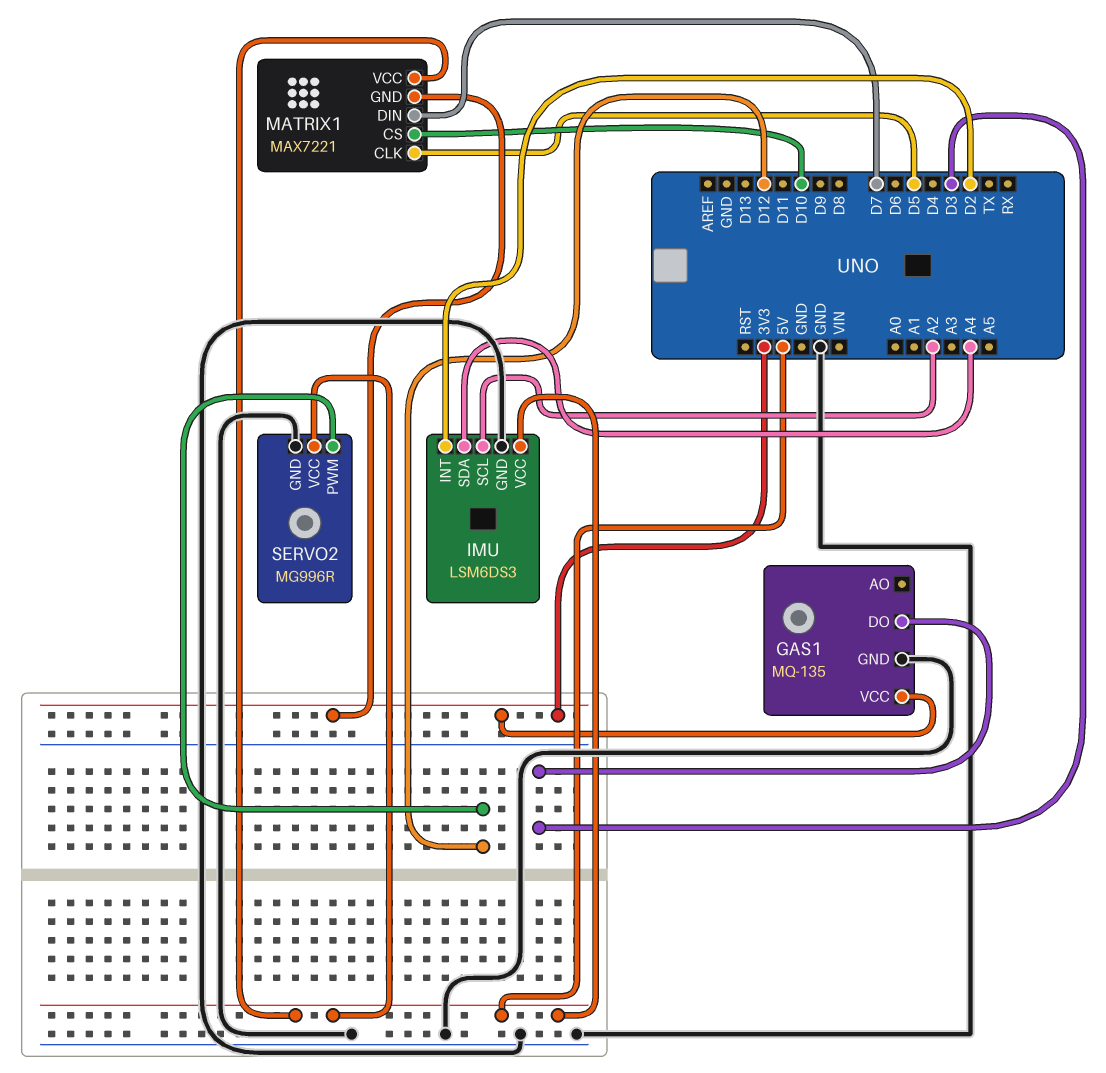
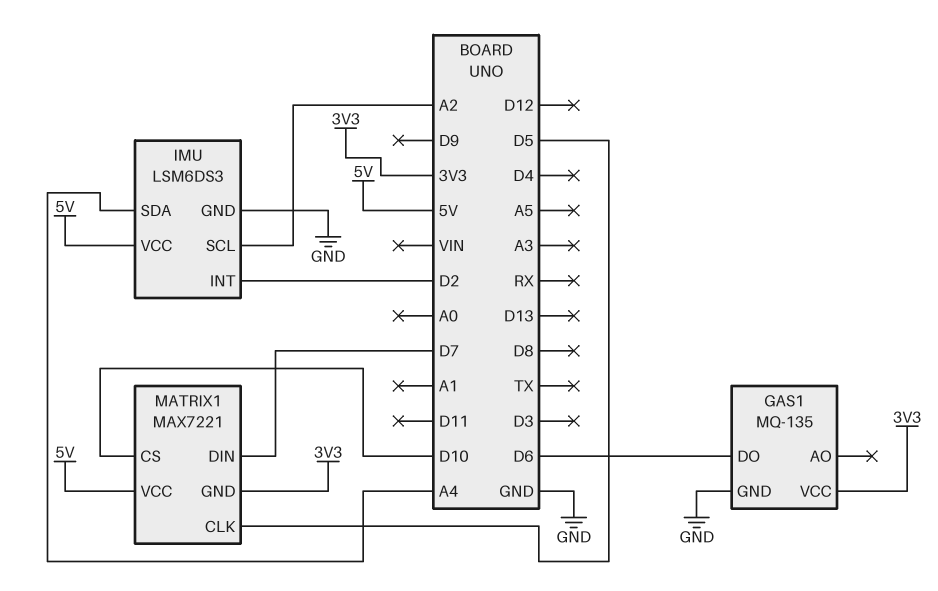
GAS1 pin DO: D3 -> D6
SERVO2: MG996R -> none
SERVO2 pin GND: GND -> none
SERVO2 pin PWM: D12 -> none
SERVO2 pin VCC: 5V -> none

